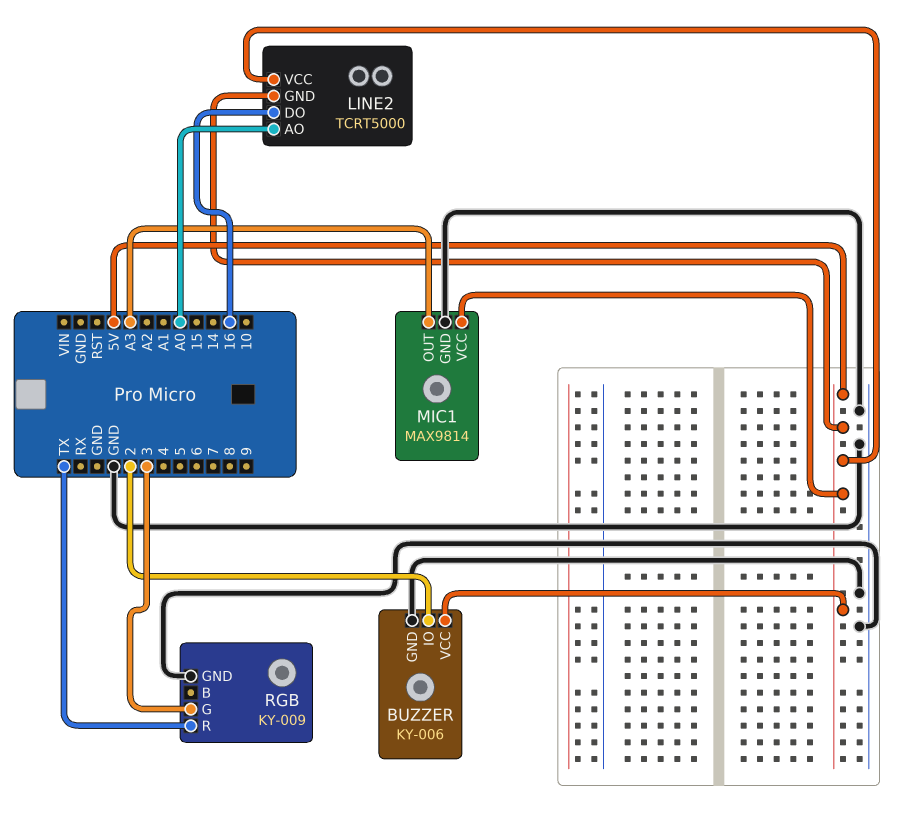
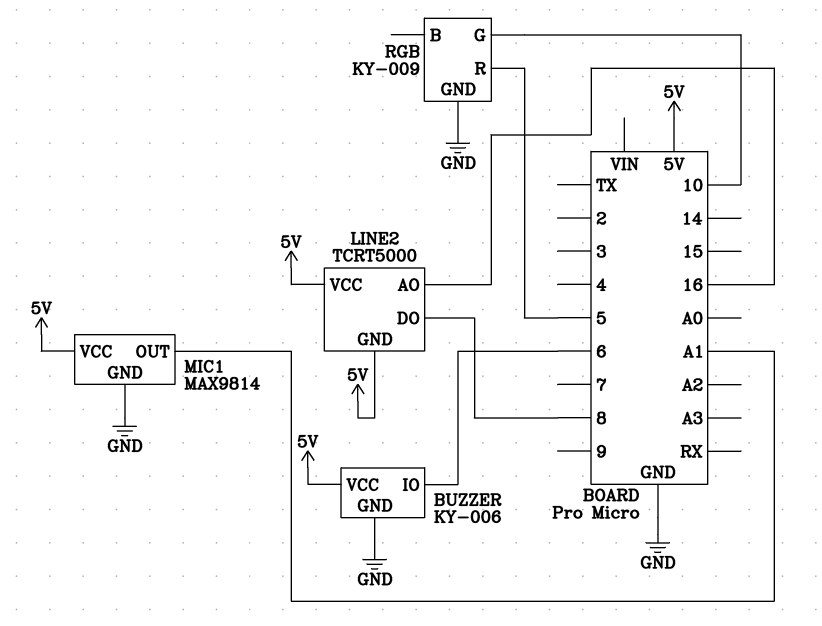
BUZZER pin IO: 2 -> 6
LINE2 pin AO: A0 -> 16
LINE2 pin DO: 16 -> 8
MIC1 pin OUT: A3 -> A1
RGB pin G: 3 -> 10
RGB pin R: TX -> 5

